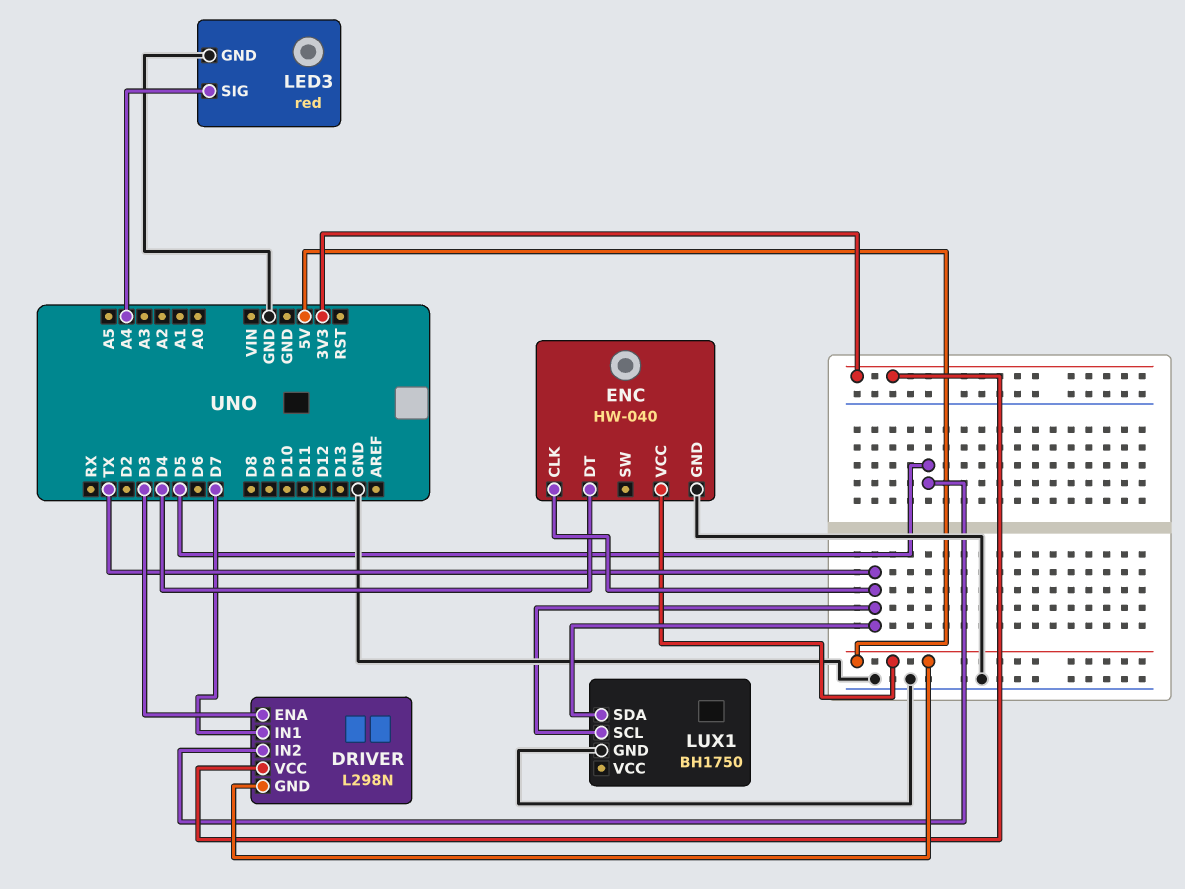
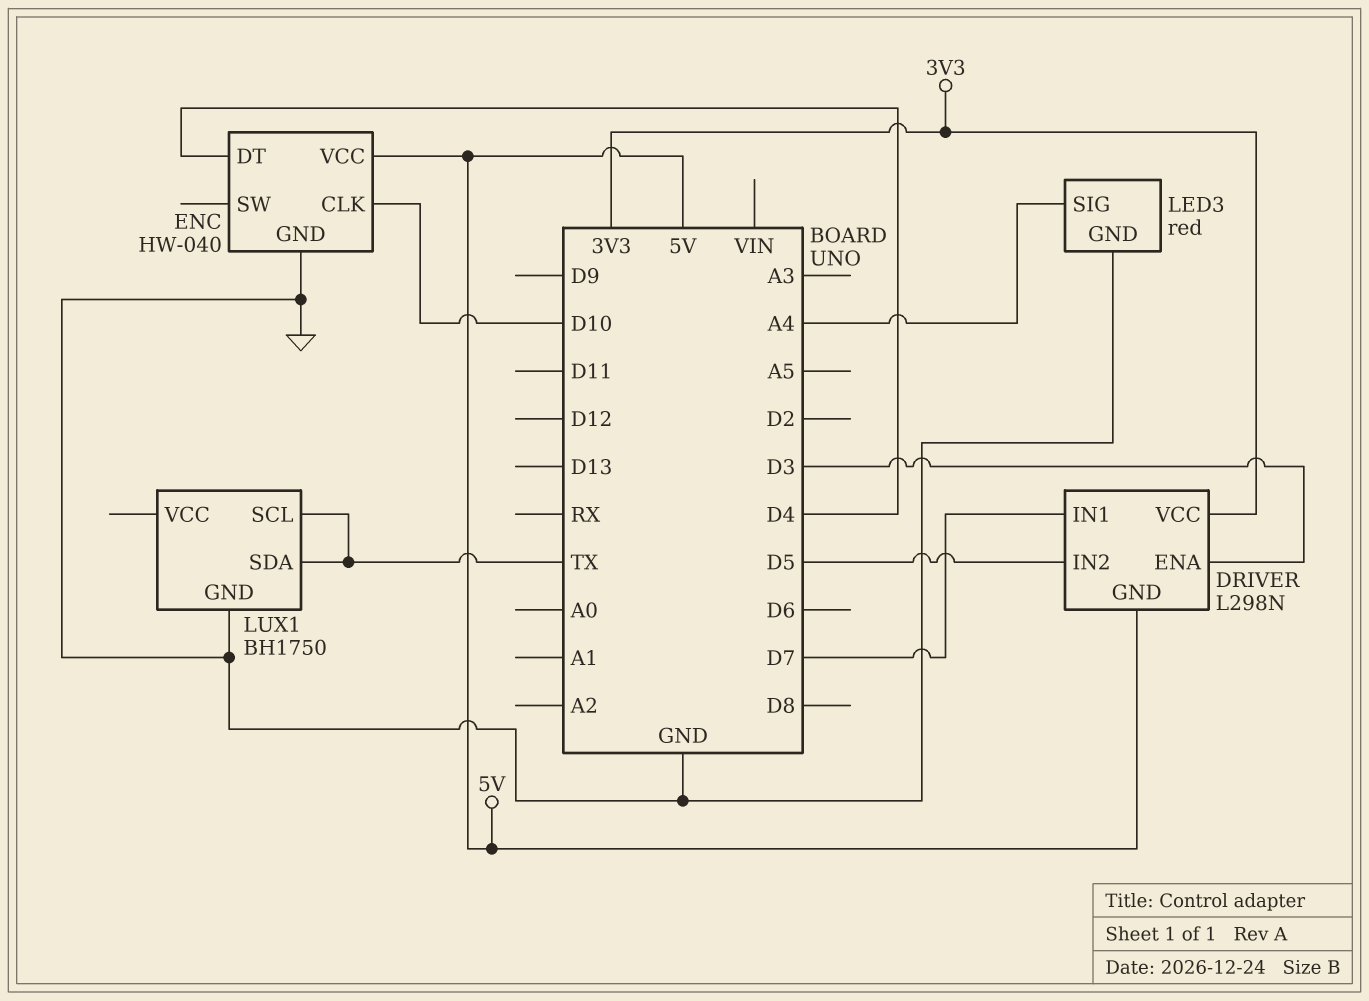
ENC pin CLK: TX -> D10

